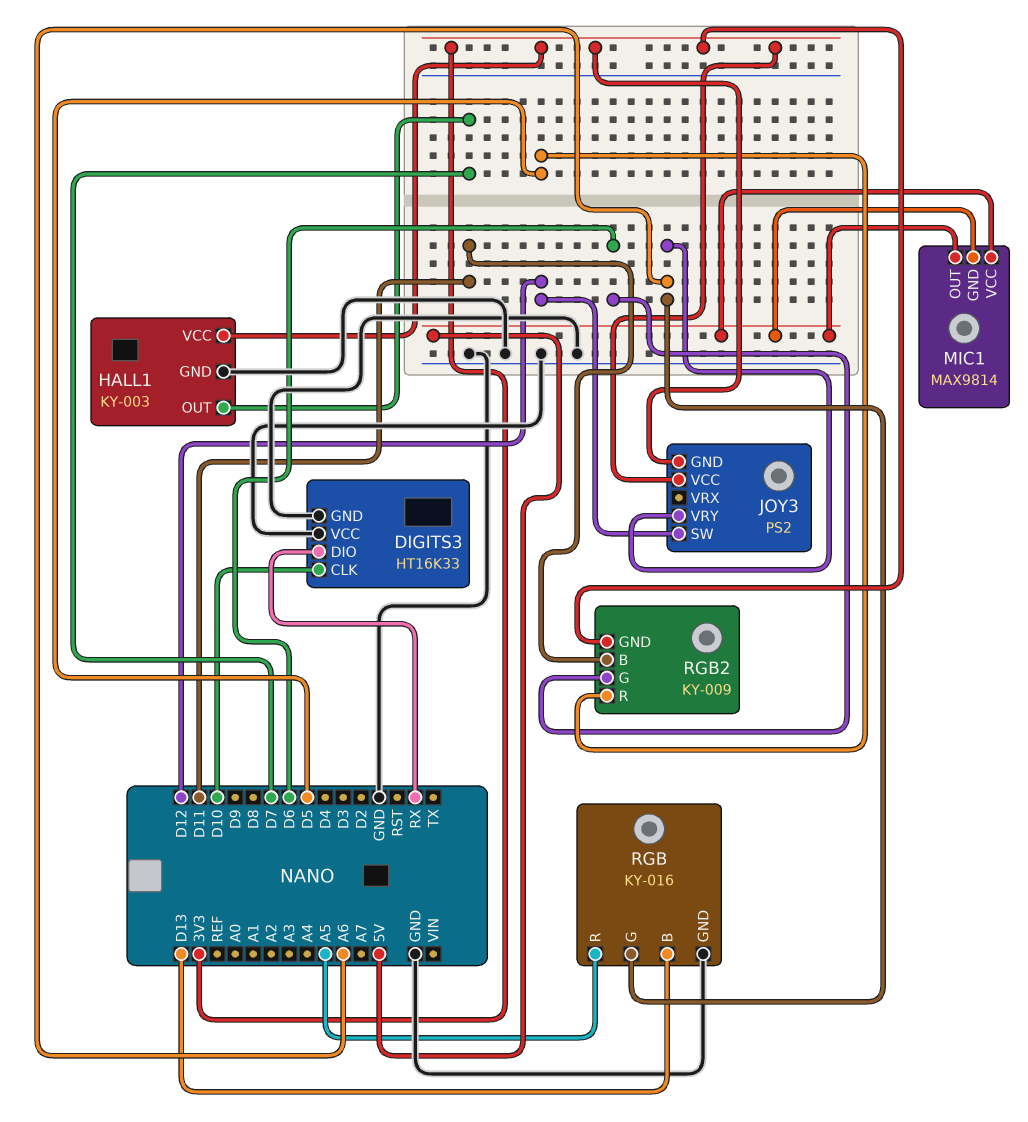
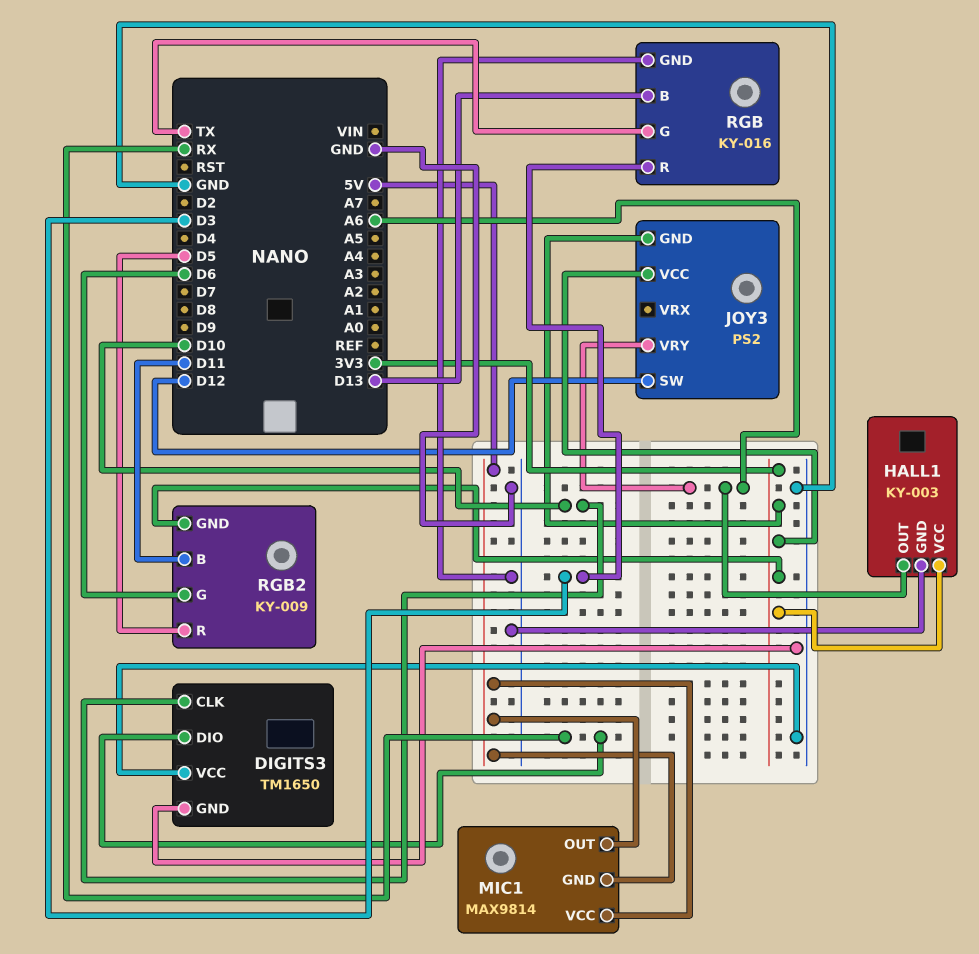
DIGITS3: HT16K33 -> TM1650
HALL1 pin OUT: D7 -> A6
RGB pin G: A6 -> TX
RGB pin R: A5 -> D3

